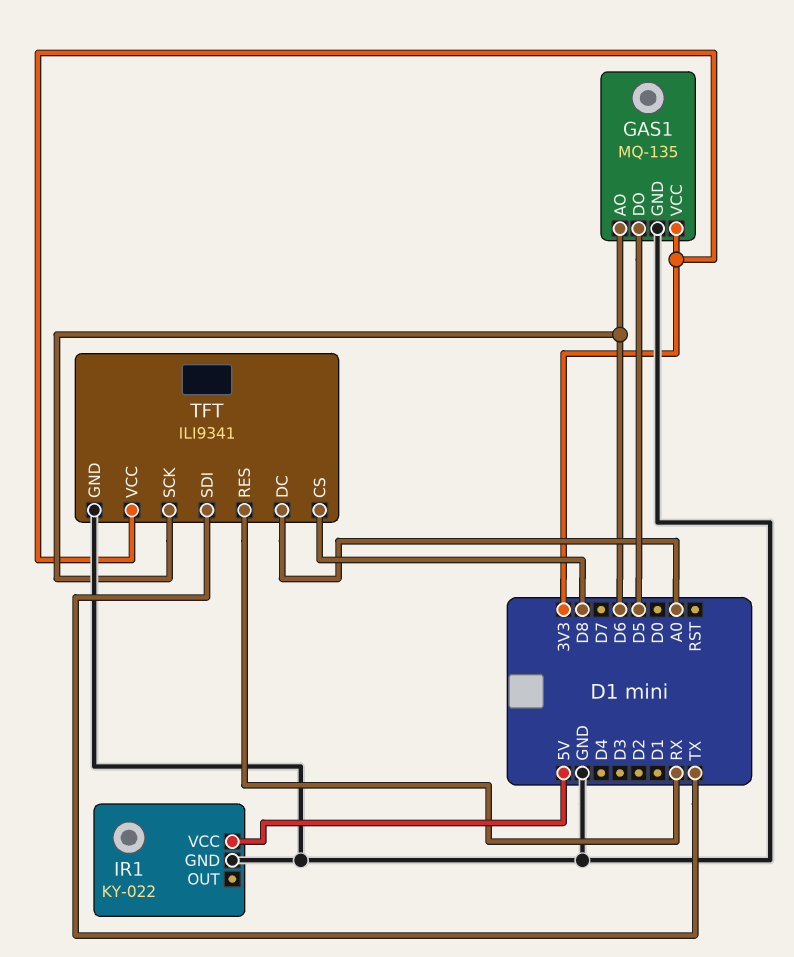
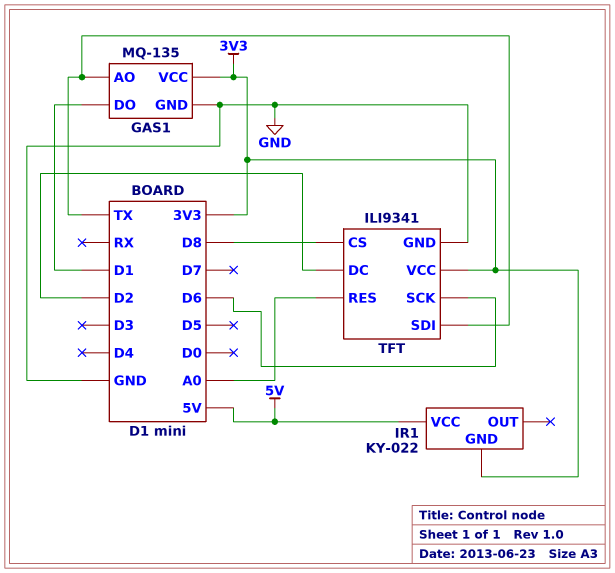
GAS1 pin AO: D6 -> TX
GAS1 pin DO: D5 -> D1
IR1 pin GND: GND -> 3V3
TFT pin DC: A0 -> D2
TFT pin RES: RX -> A0

